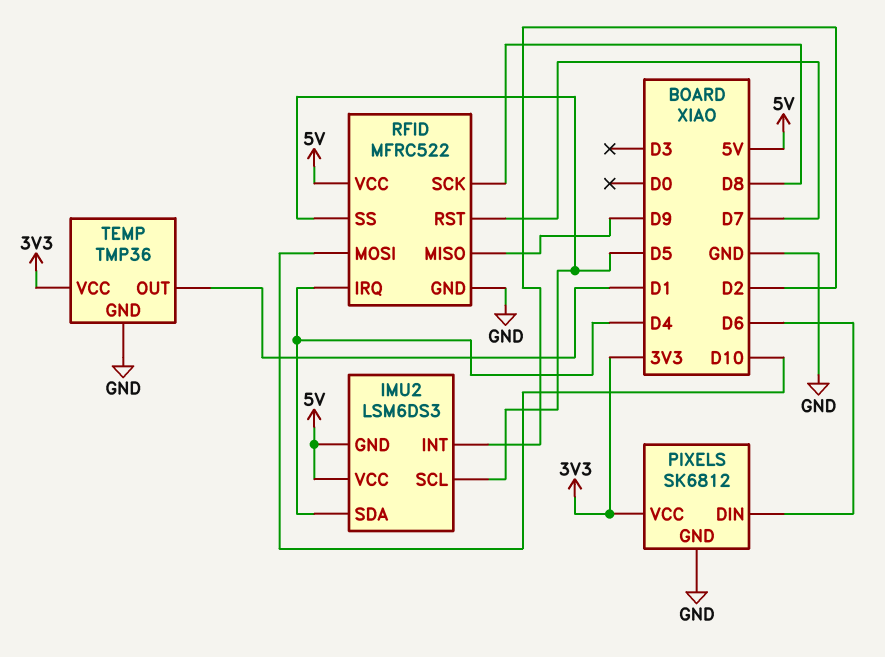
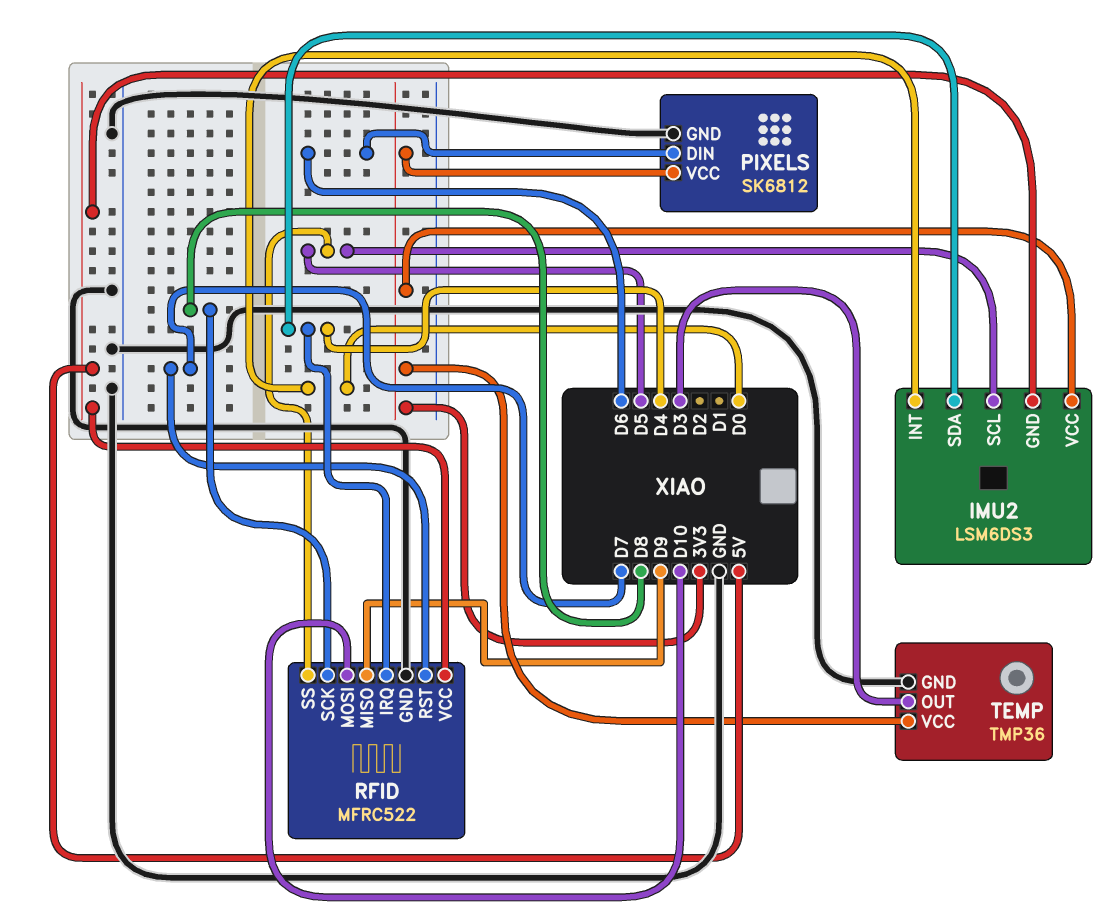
IMU2 pin INT: D2 -> D0
IMU2 pin VCC: 5V -> 3V3
TEMP pin OUT: D1 -> D3

